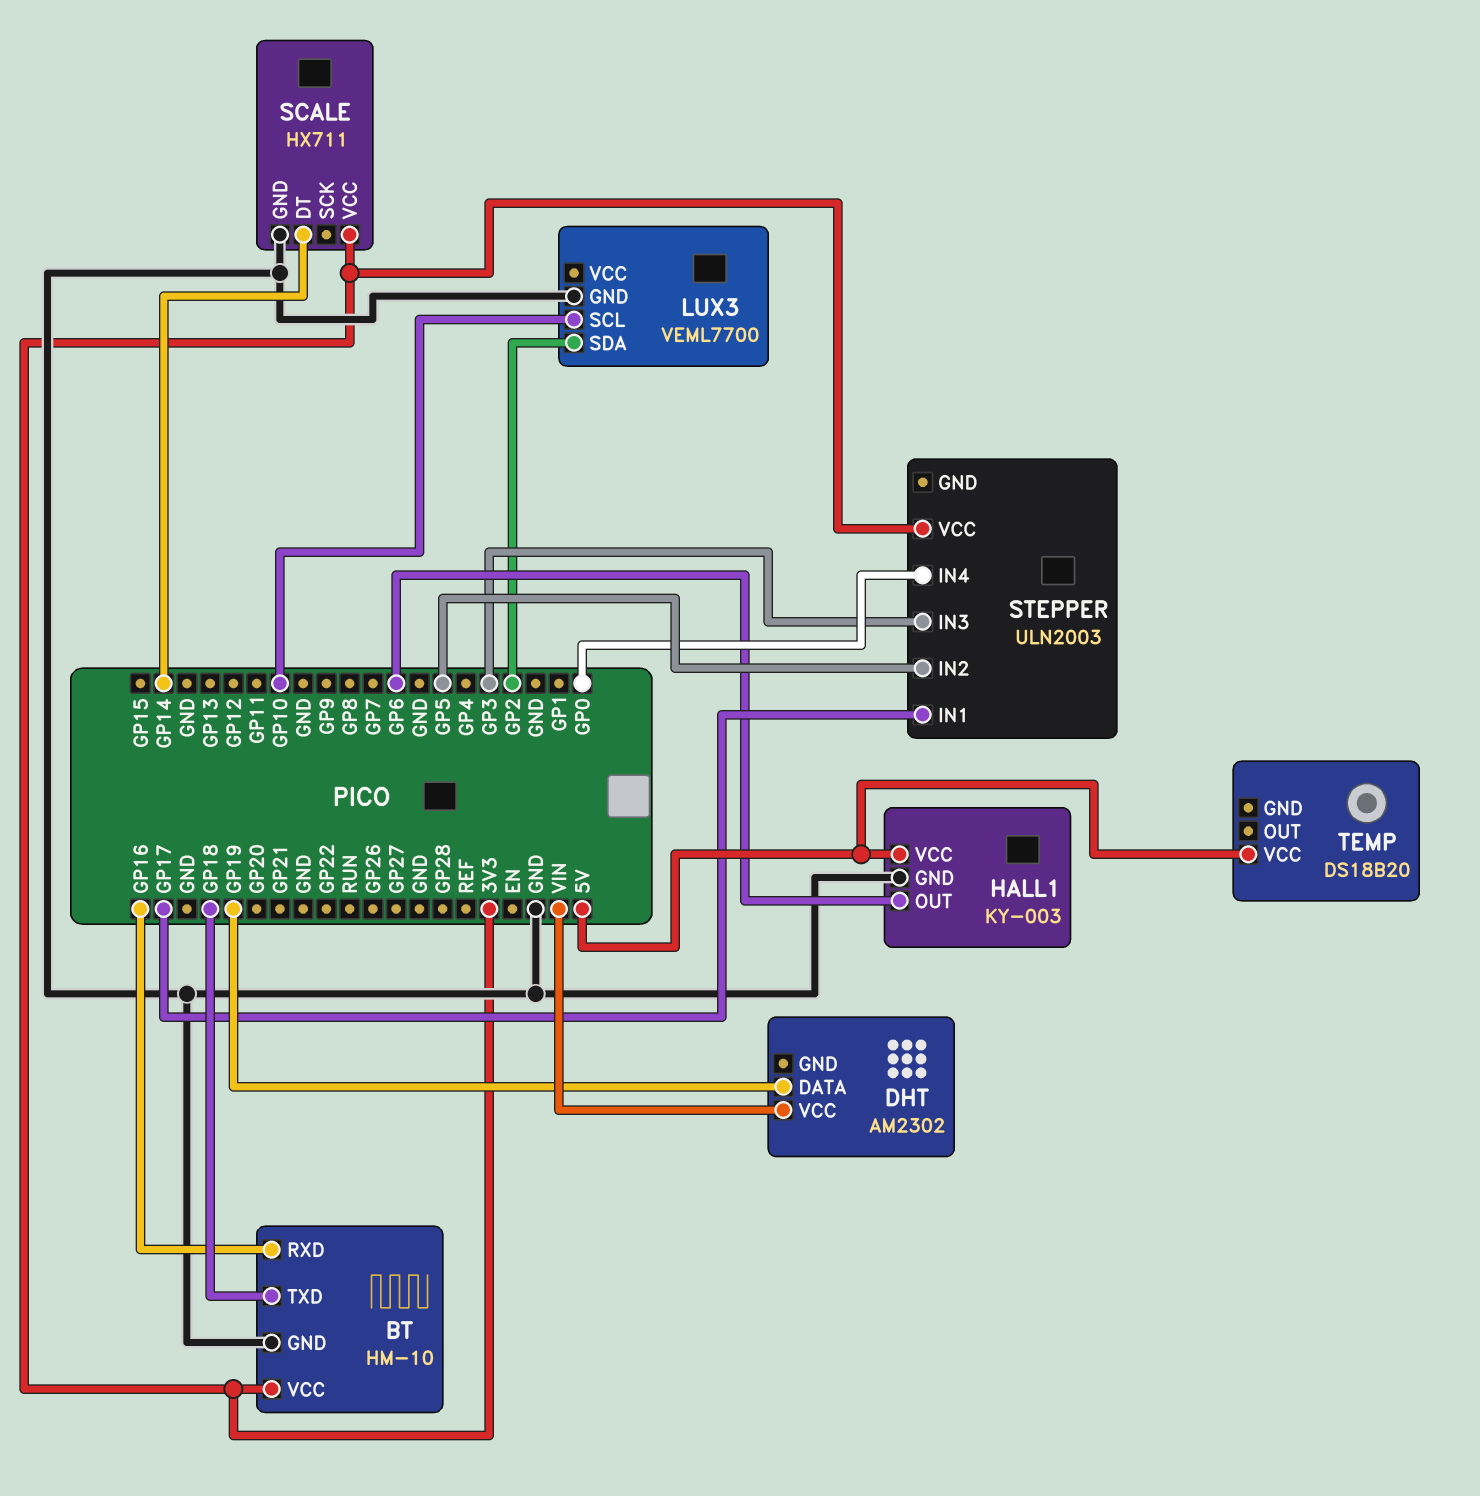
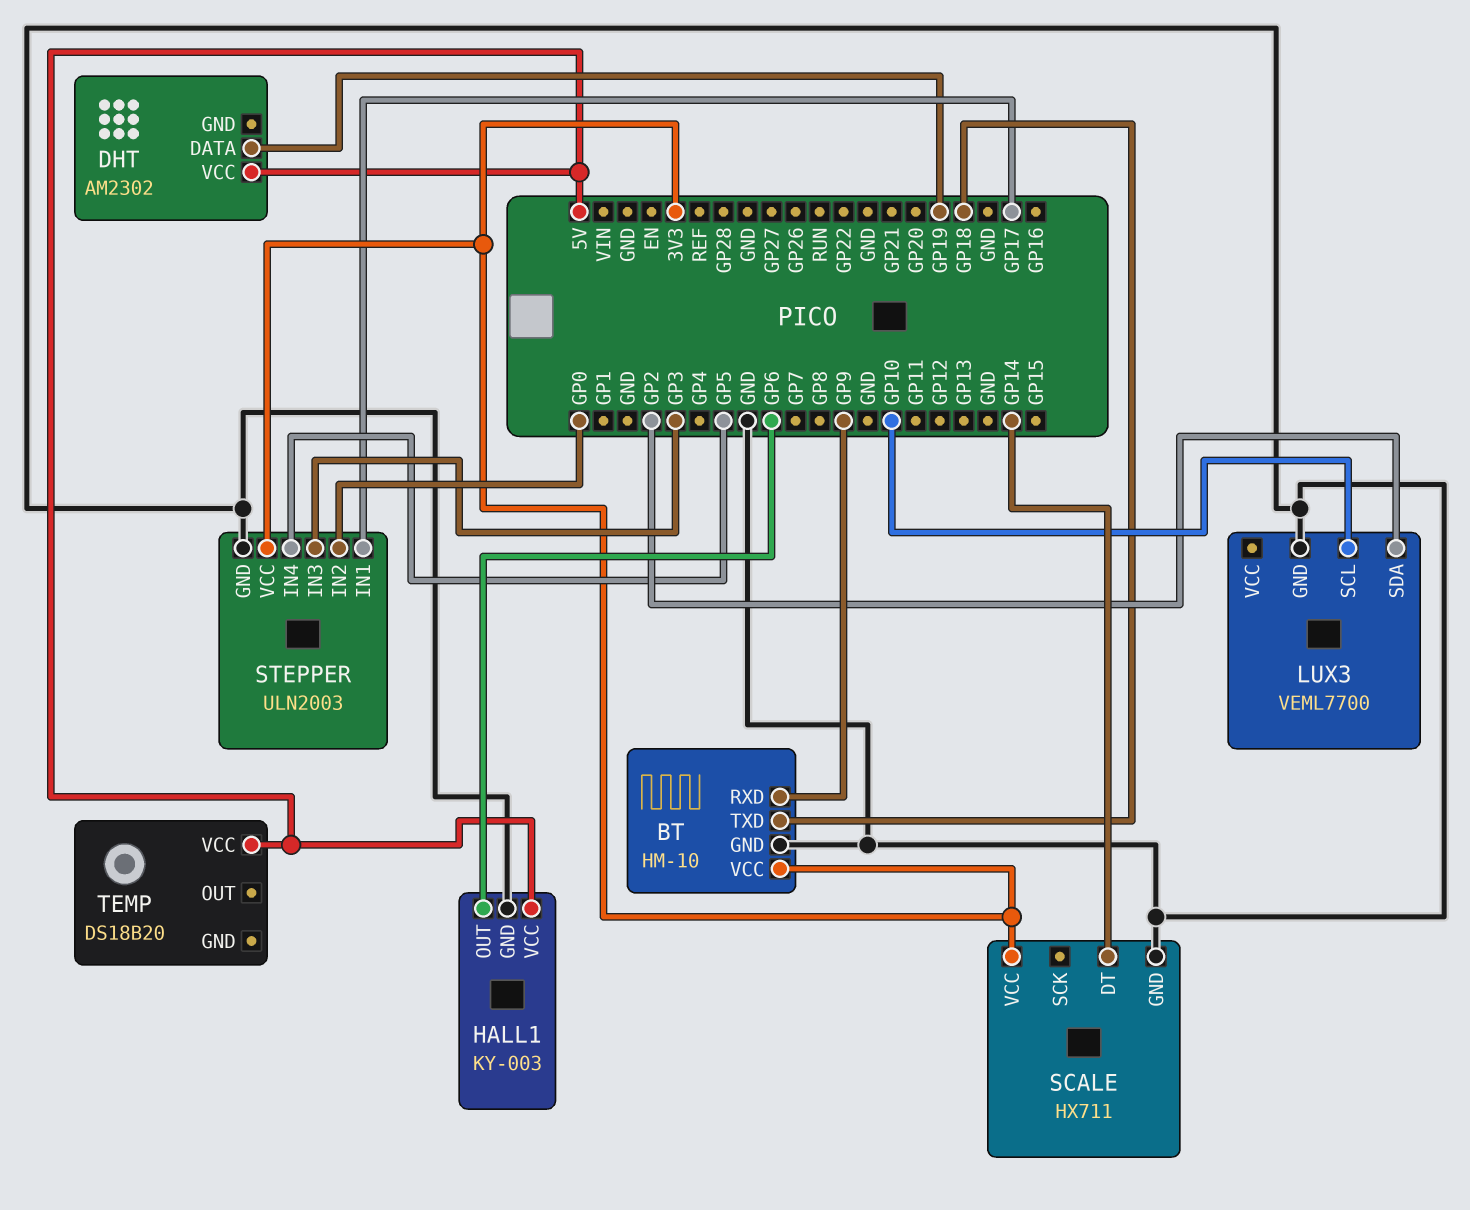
BT pin RXD: GP16 -> GP9
DHT pin VCC: VIN -> 5V
STEPPER pin GND: none -> GND
STEPPER pin IN2: GP5 -> GP0
STEPPER pin IN4: GP0 -> GP5

